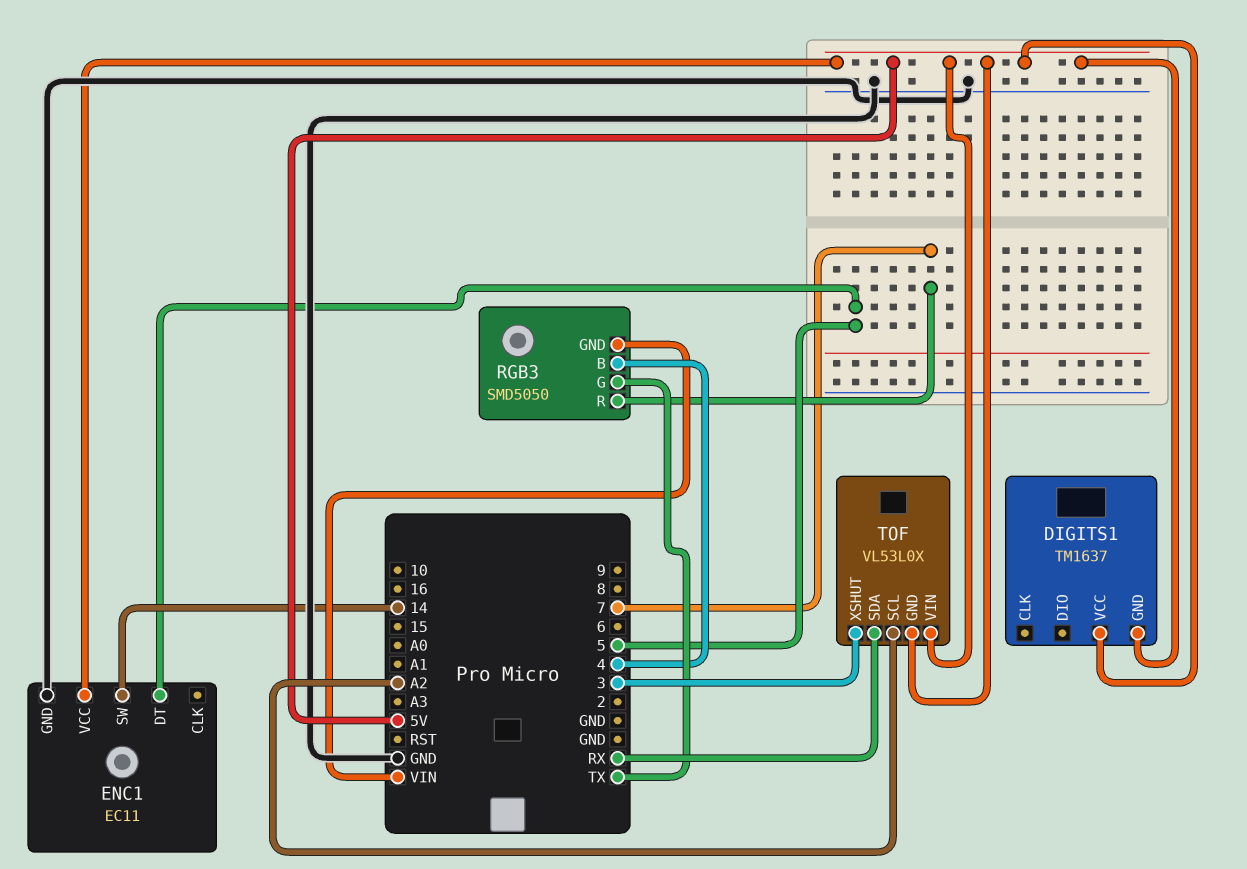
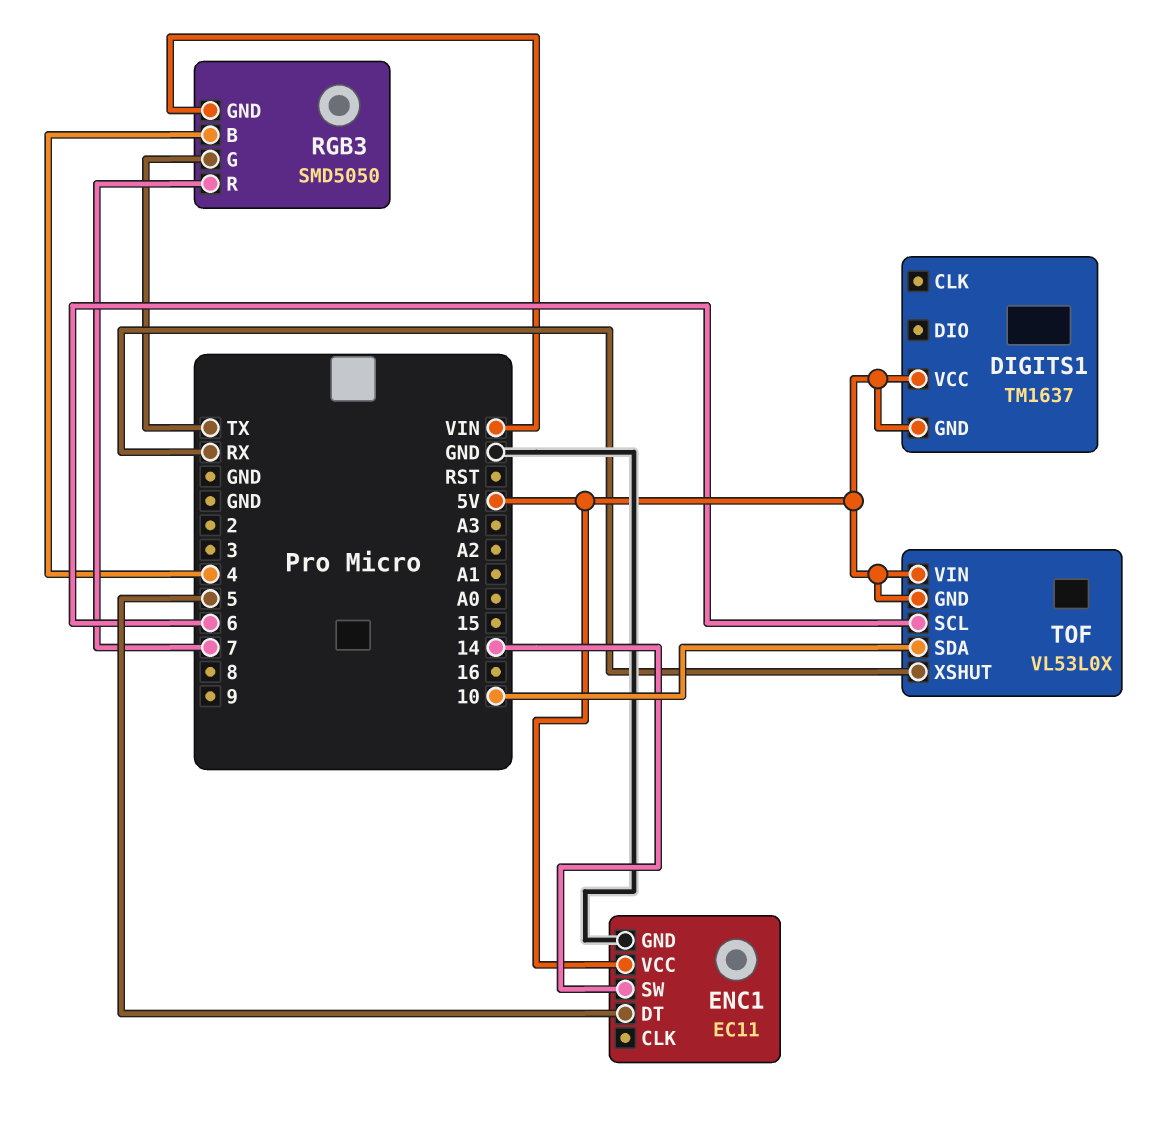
TOF pin SCL: A2 -> 6
TOF pin SDA: RX -> 10
TOF pin XSHUT: 3 -> RX

